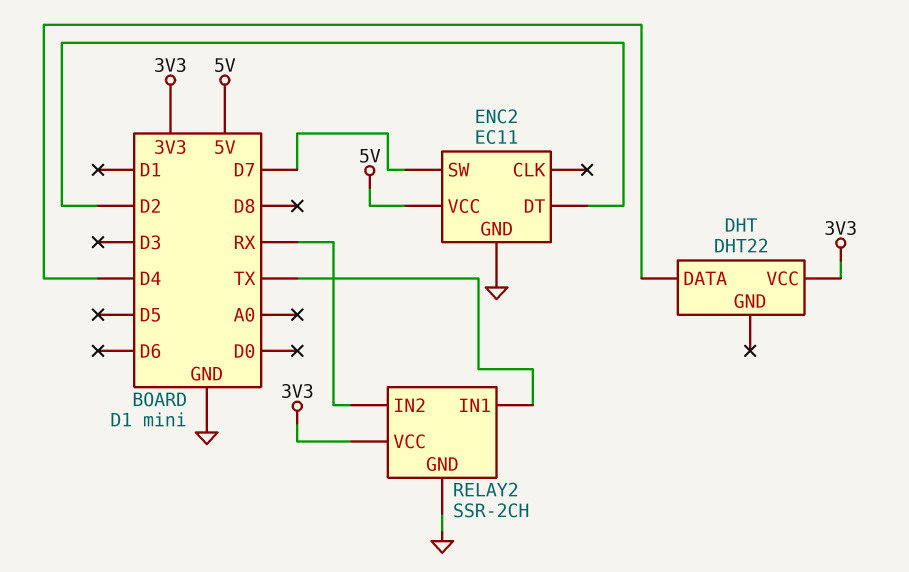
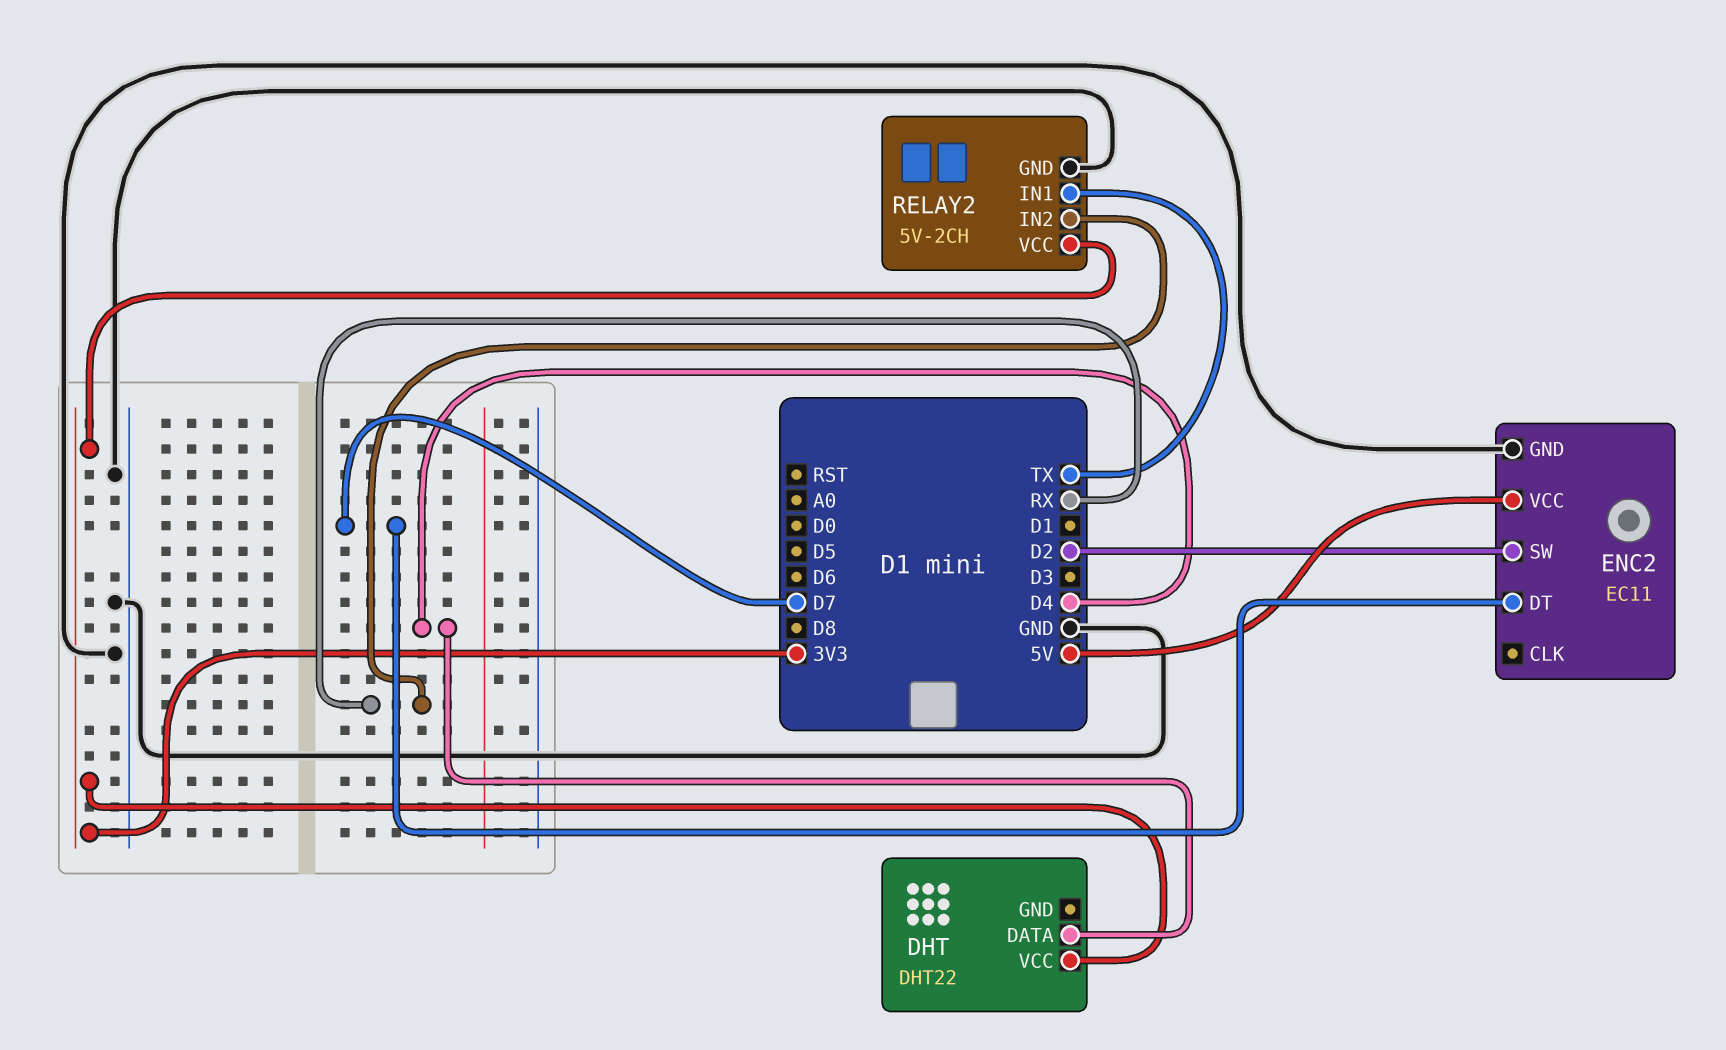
ENC2 pin DT: D2 -> D7
ENC2 pin SW: D7 -> D2
RELAY2: SSR-2CH -> 5V-2CH

